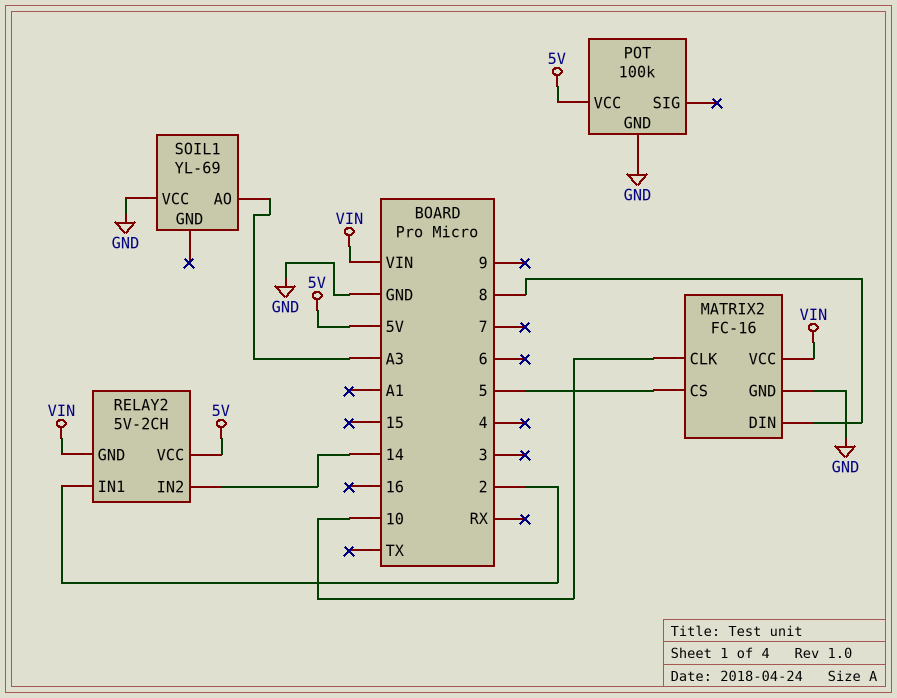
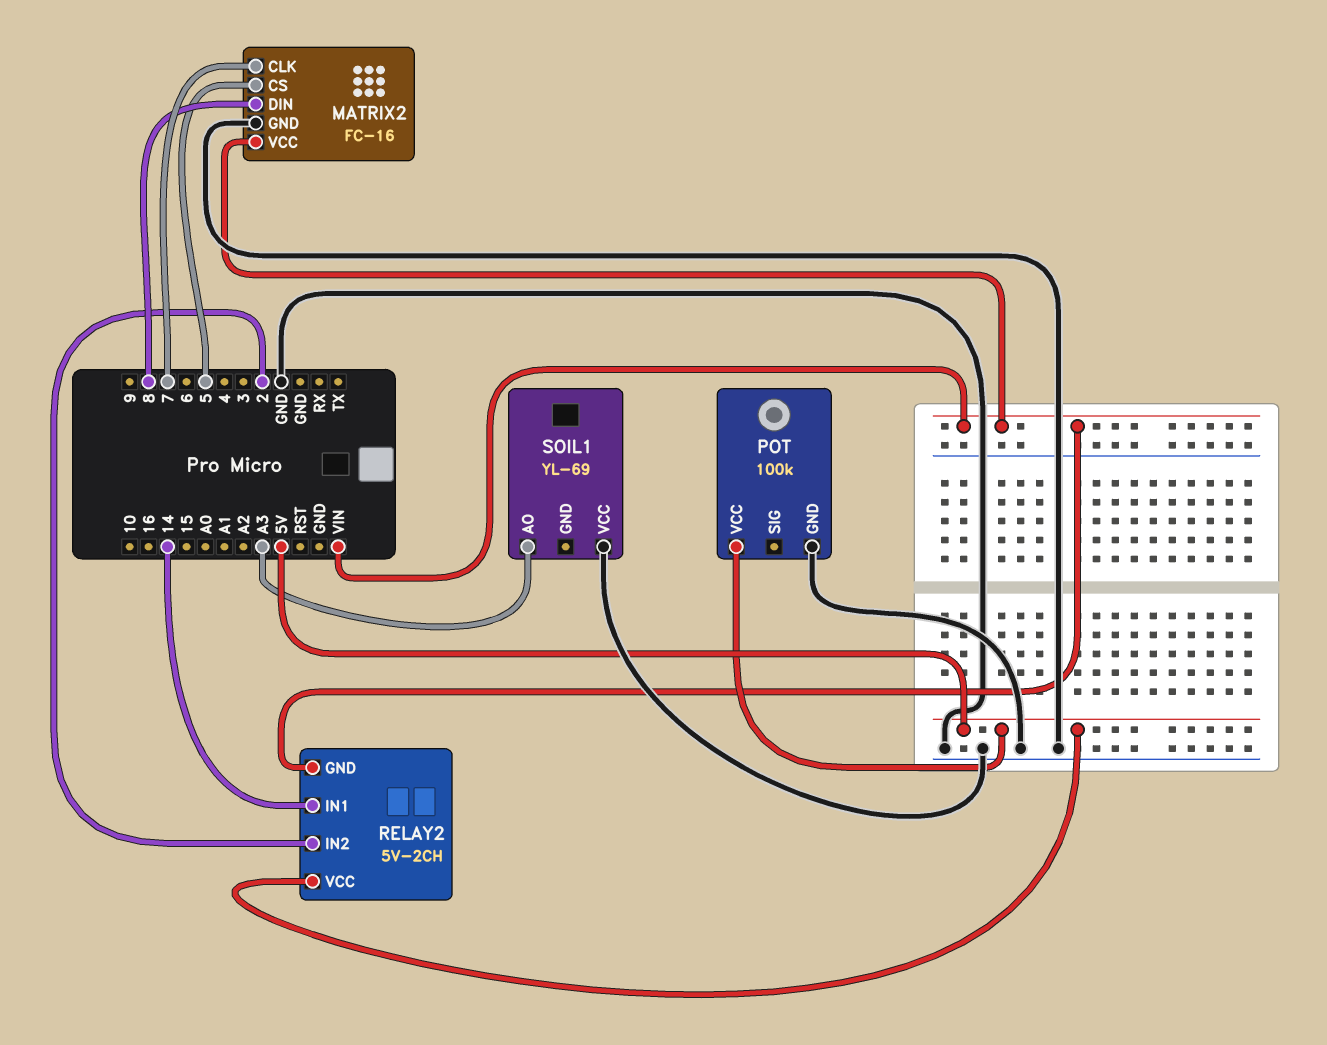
MATRIX2 pin CLK: 10 -> 7
RELAY2 pin IN1: 2 -> 14
RELAY2 pin IN2: 14 -> 2

